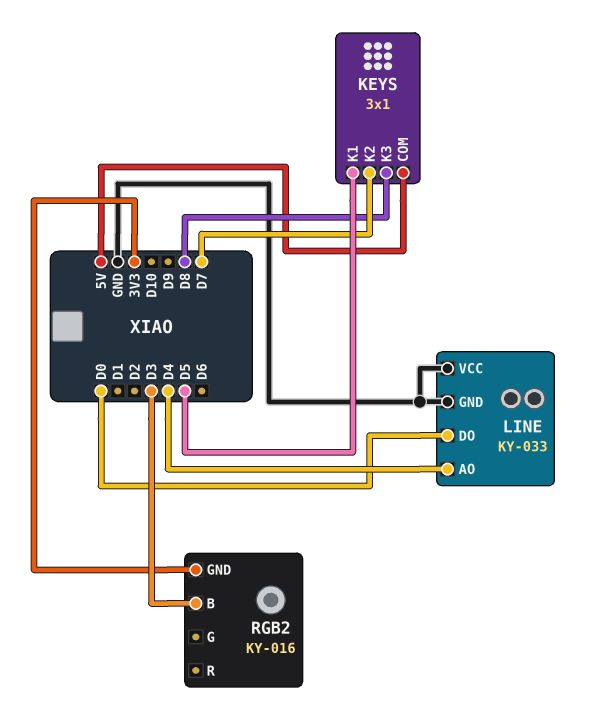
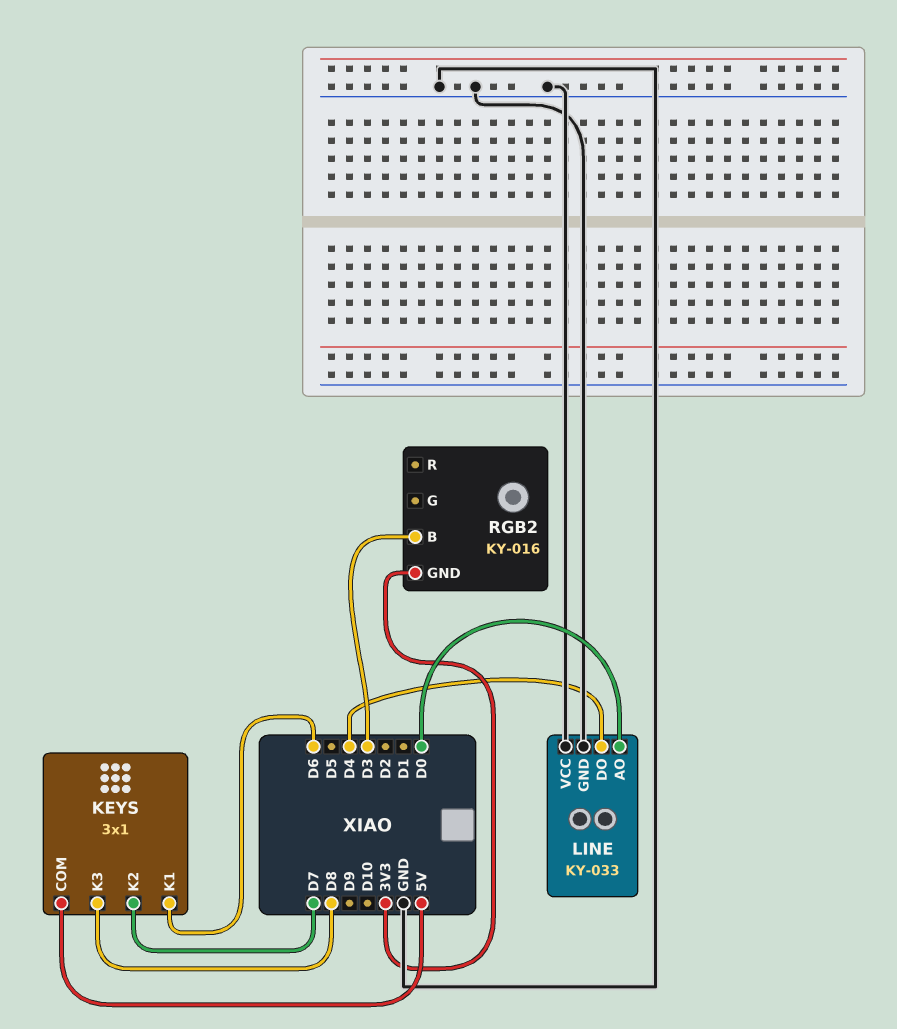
KEYS pin K1: D5 -> D6
LINE pin AO: D4 -> D0
LINE pin DO: D0 -> D4

